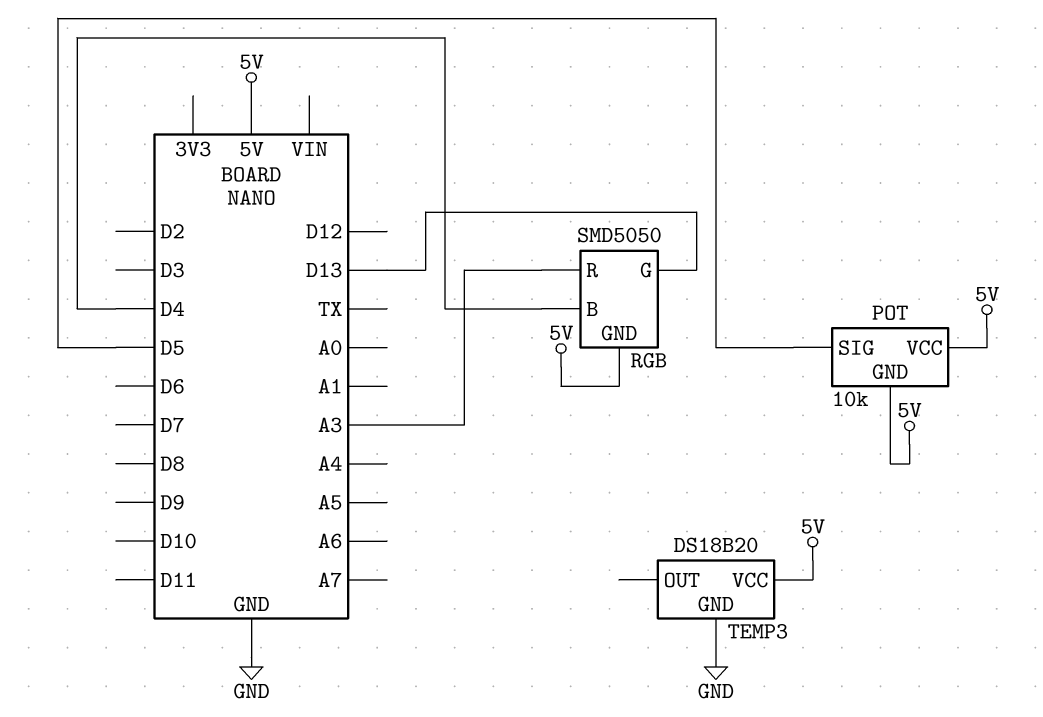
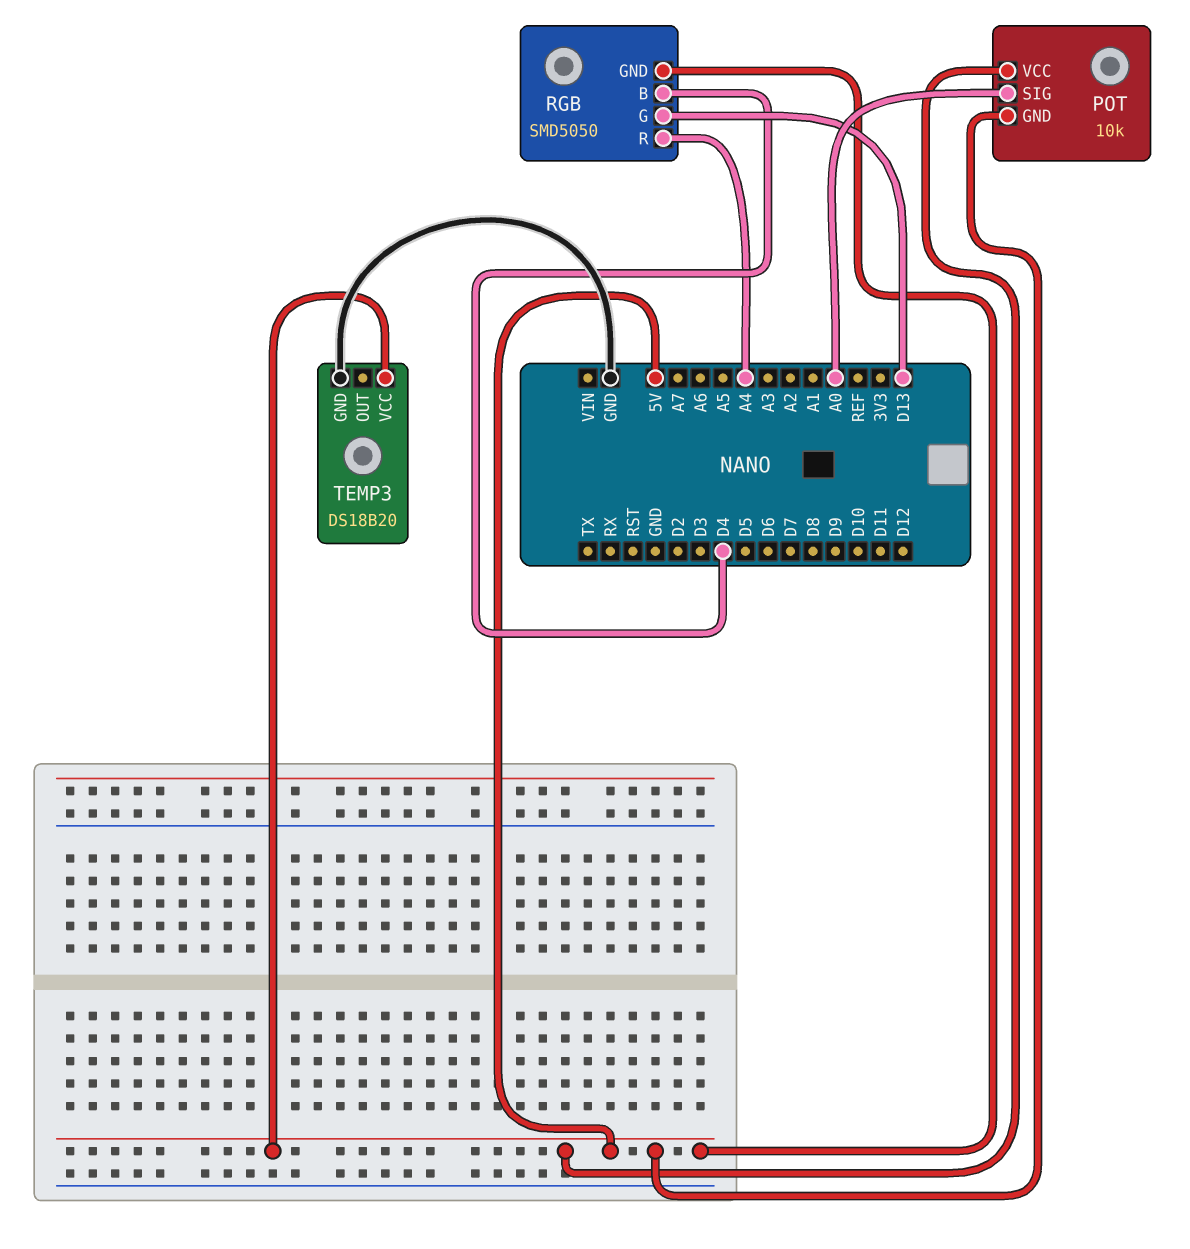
POT pin SIG: D5 -> A0
RGB pin R: A3 -> A4

